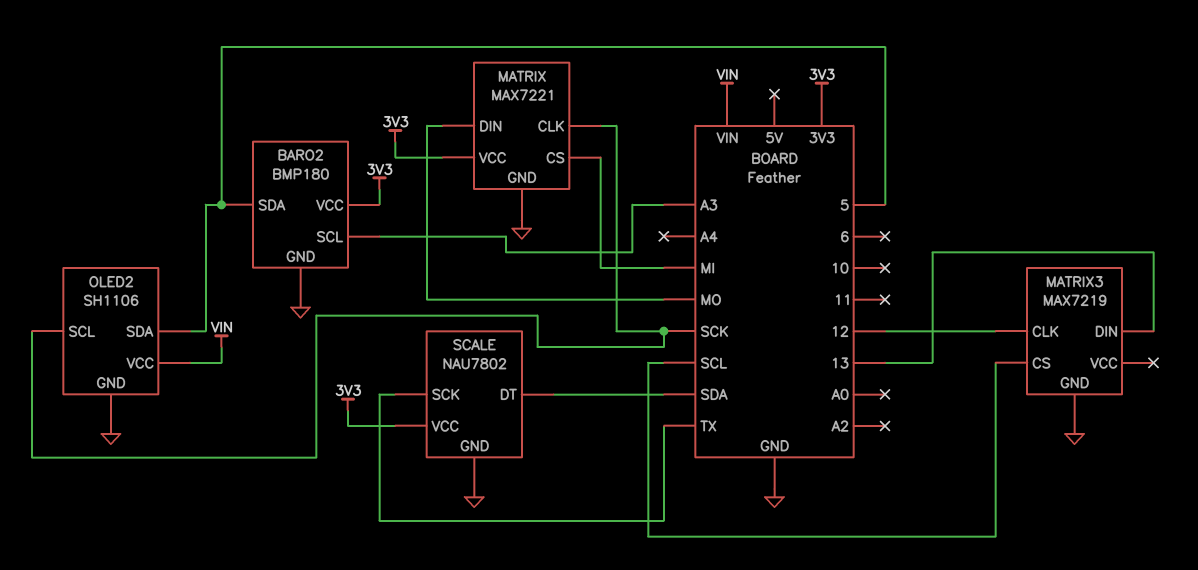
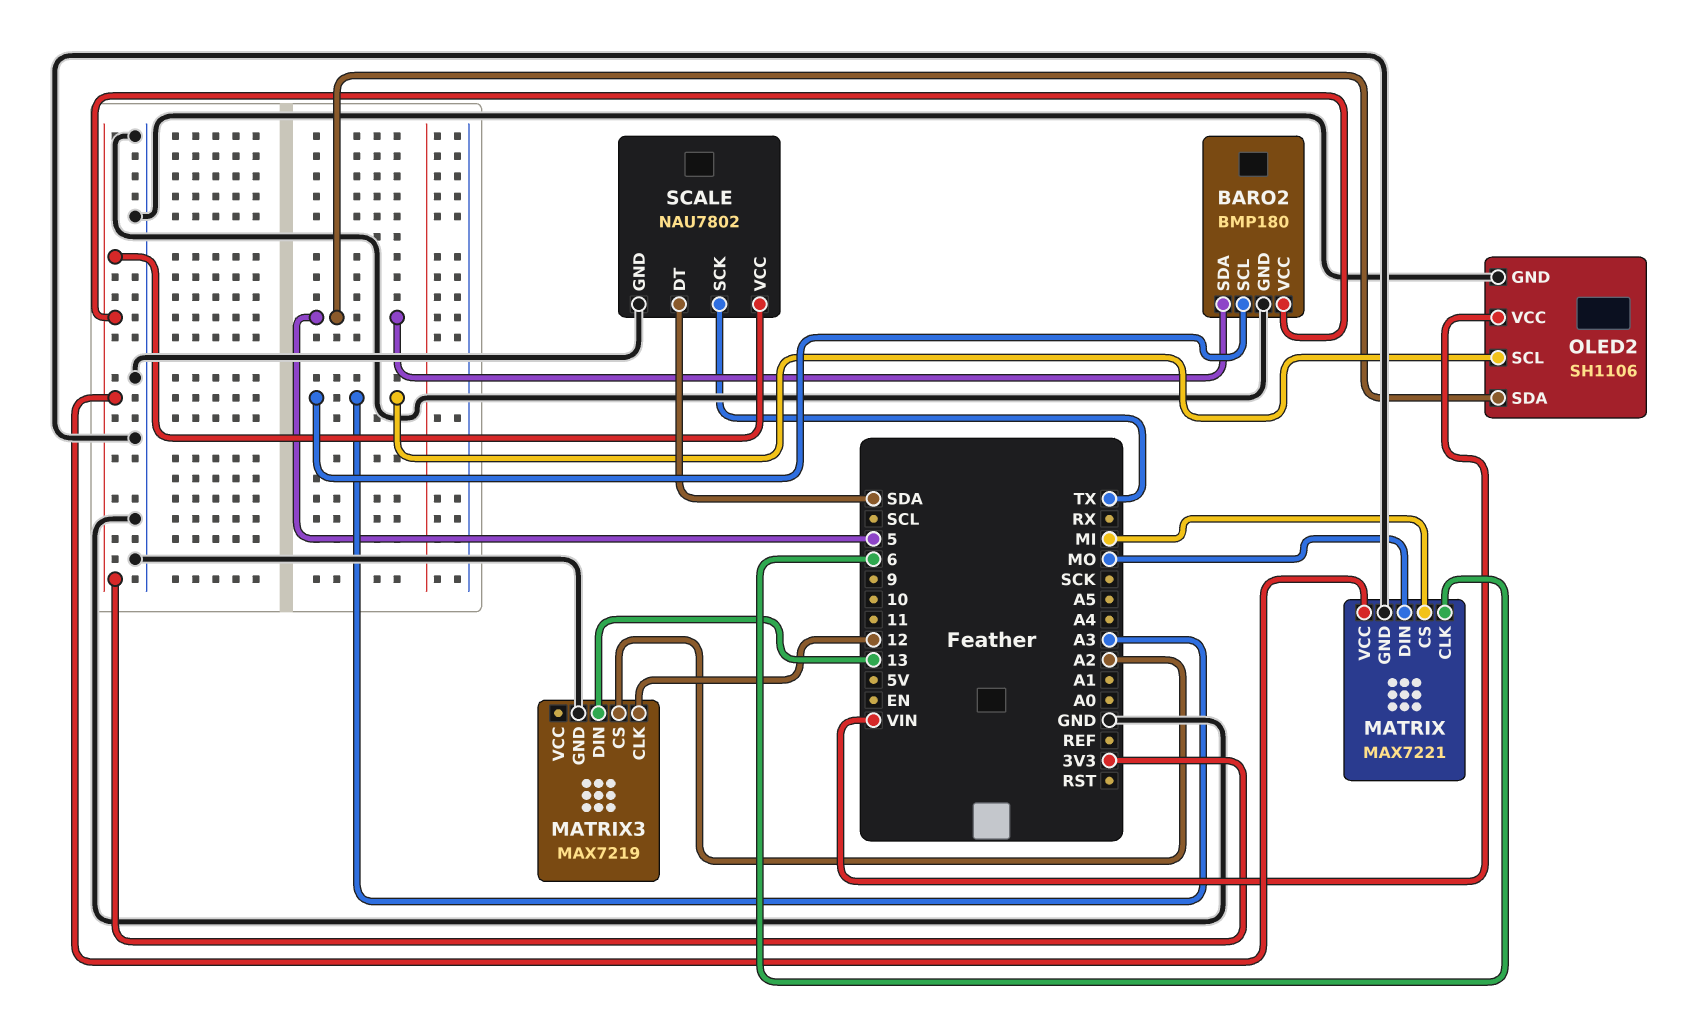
MATRIX pin CLK: SCK -> 6
MATRIX3 pin CS: SCL -> A2
OLED2 pin SCL: SCK -> A3

